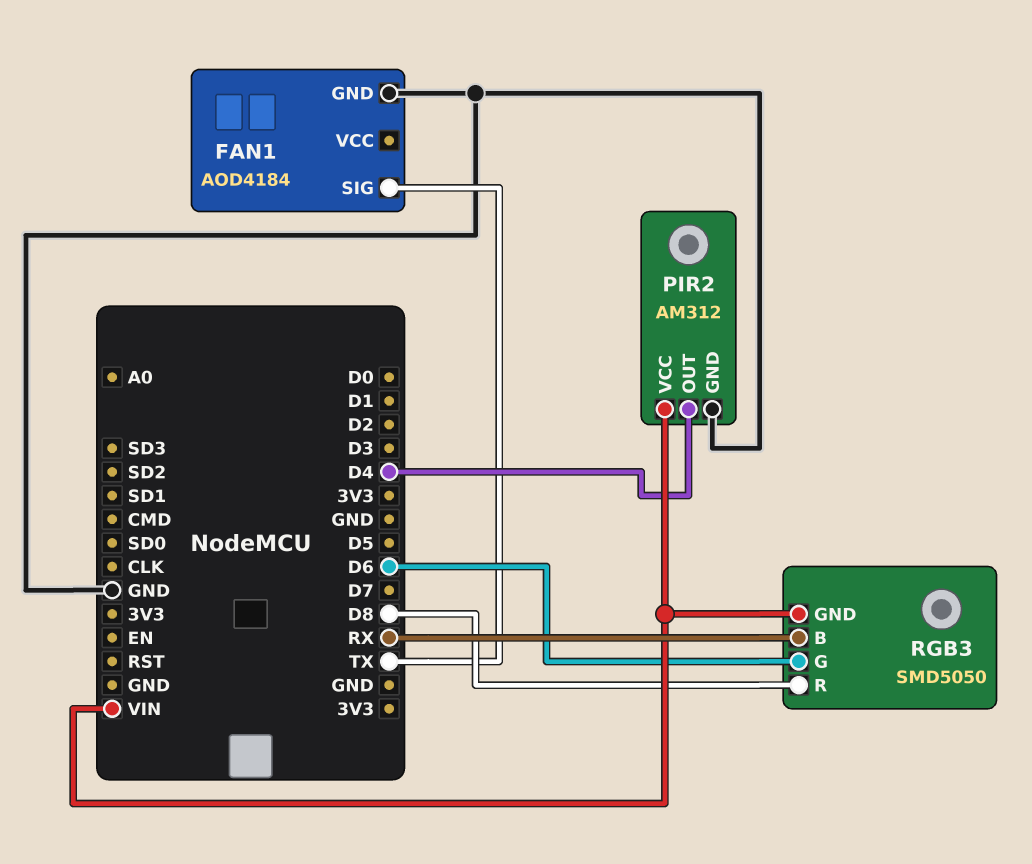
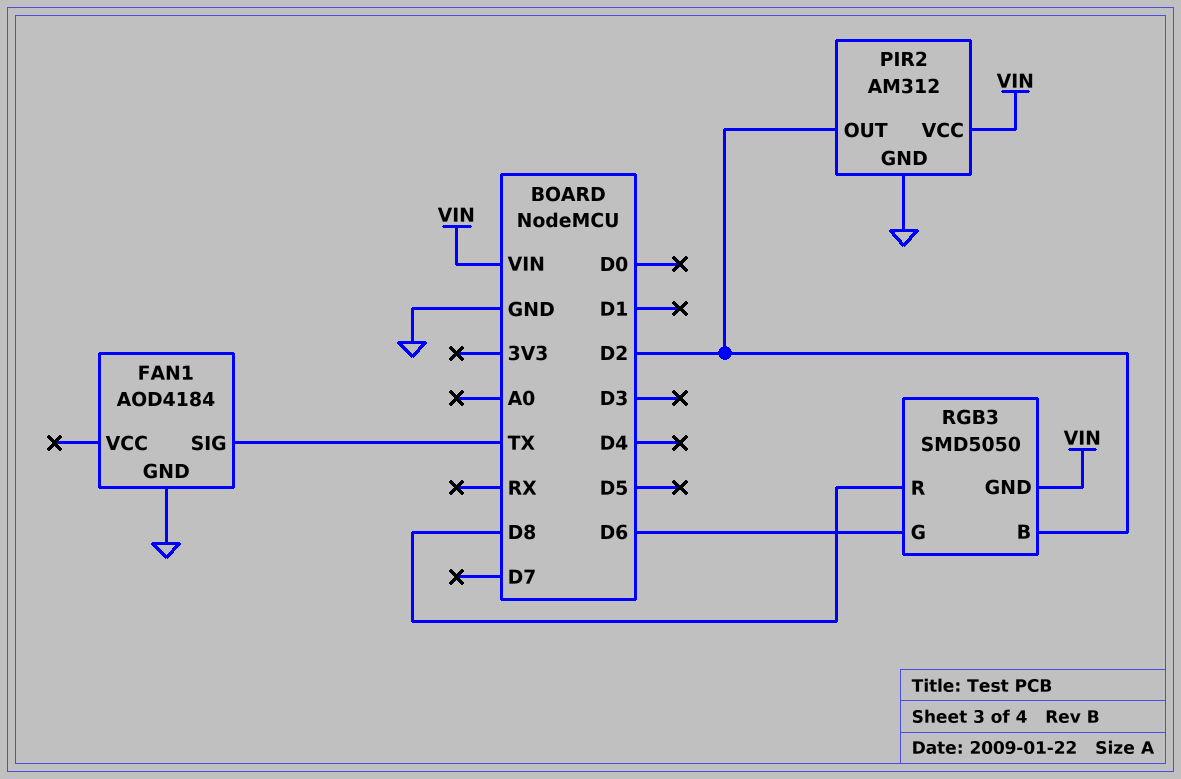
PIR2 pin OUT: D4 -> D2
RGB3 pin B: RX -> D2

